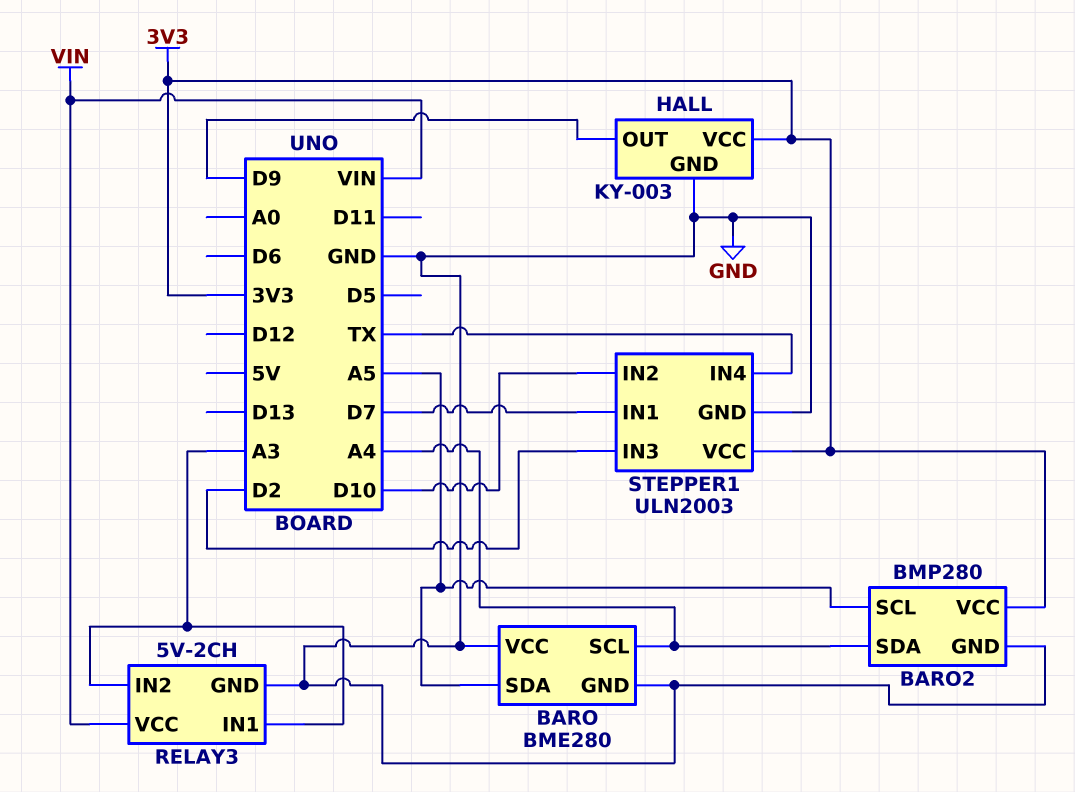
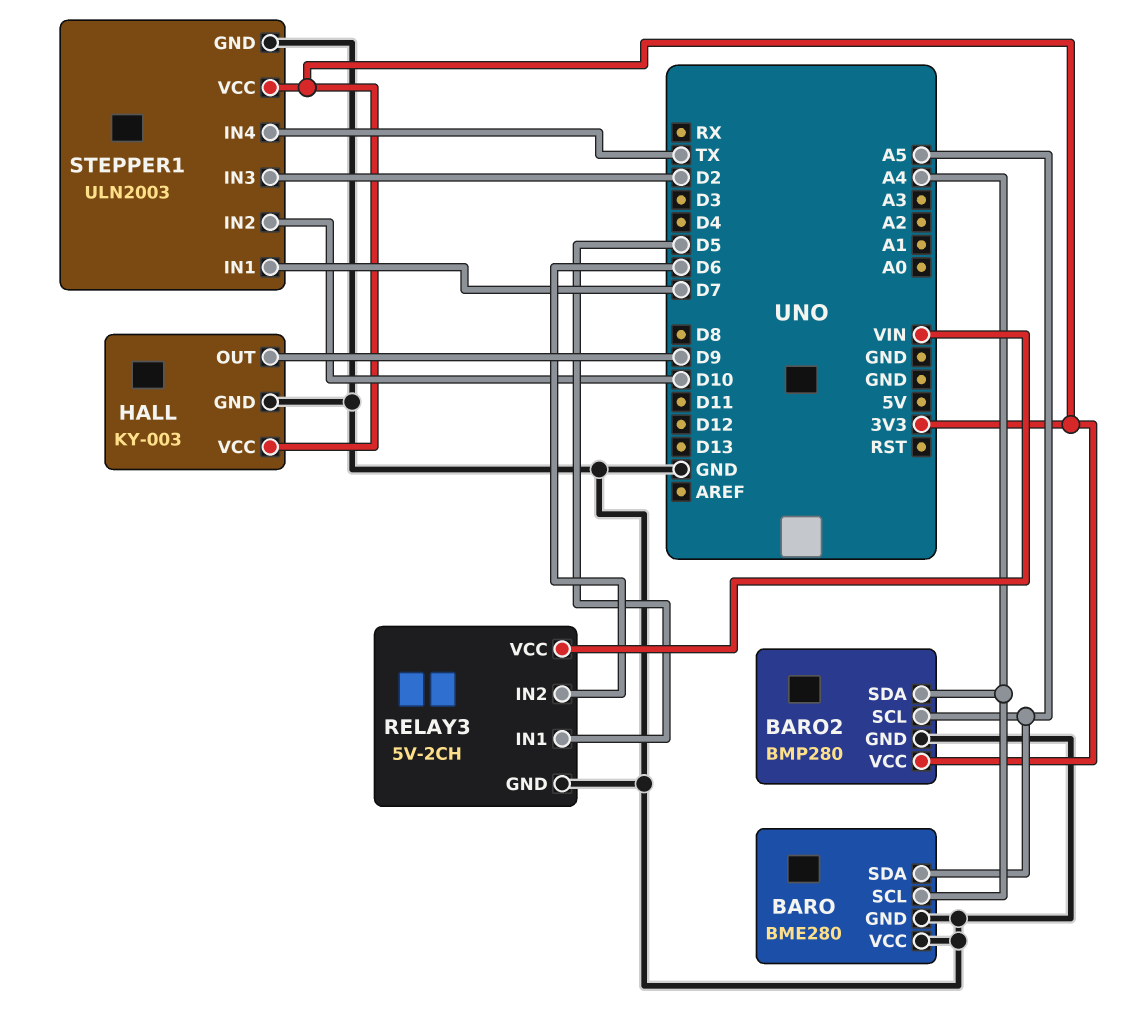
RELAY3 pin IN1: A3 -> D5
RELAY3 pin IN2: A3 -> D6

